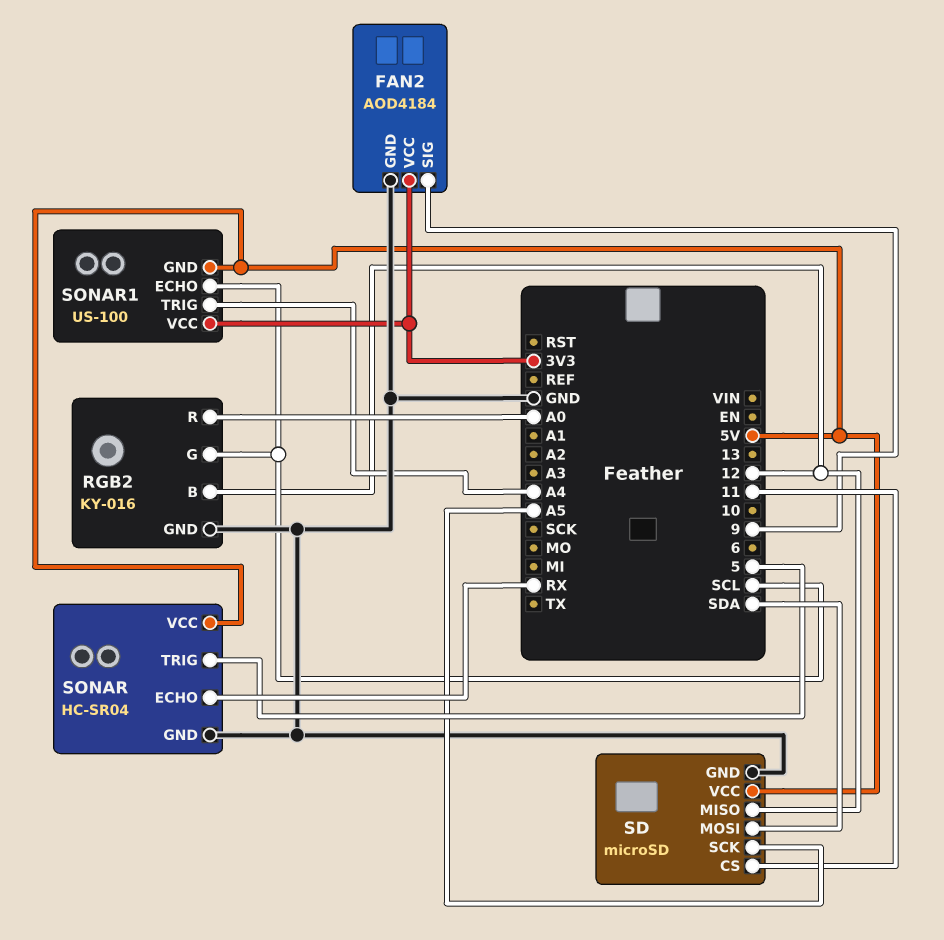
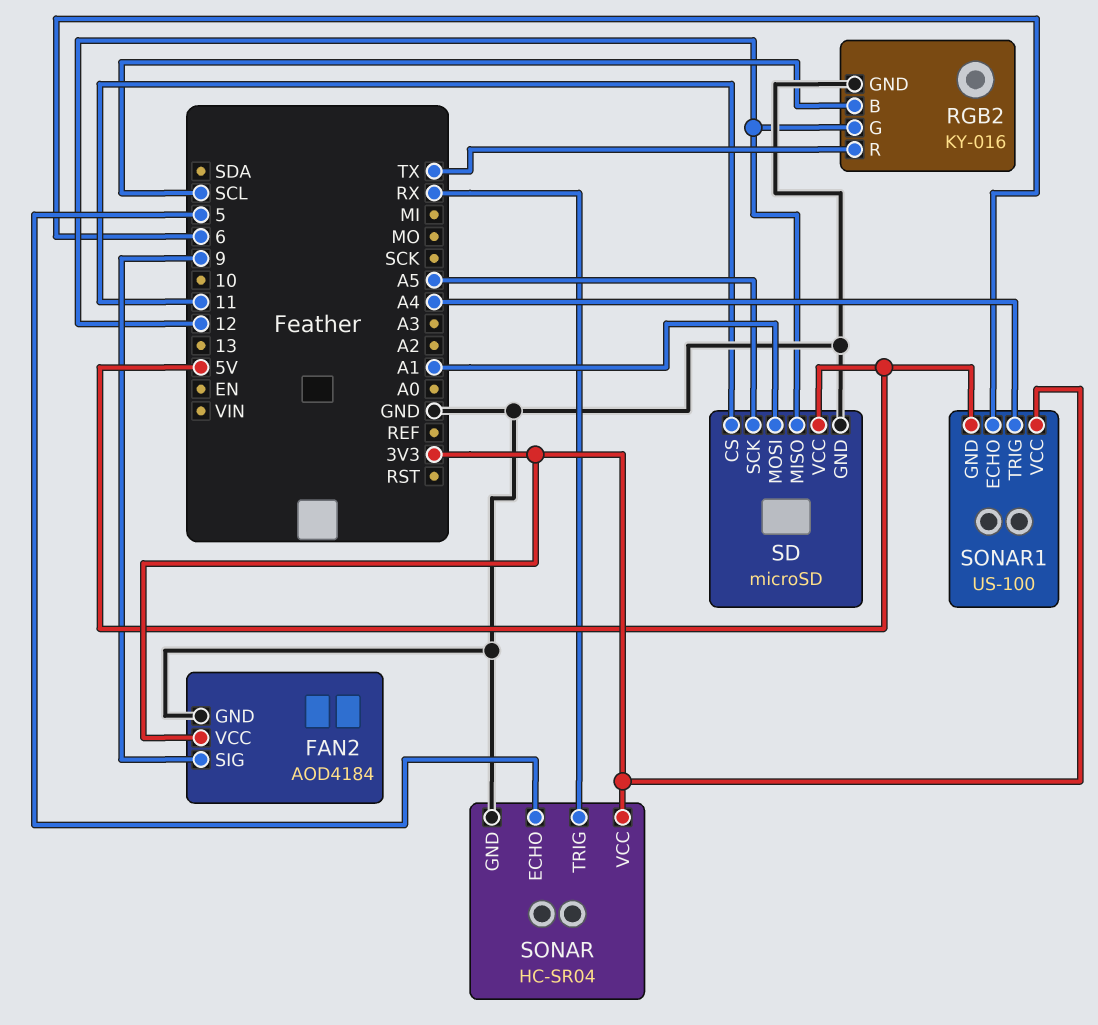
RGB2 pin B: 12 -> SCL
RGB2 pin G: SCL -> 12
RGB2 pin R: A0 -> TX
SD pin MOSI: SDA -> A1
SONAR pin ECHO: RX -> 5
SONAR pin TRIG: 5 -> RX
SONAR pin VCC: 5V -> 3V3
SONAR1 pin ECHO: SCL -> 6

